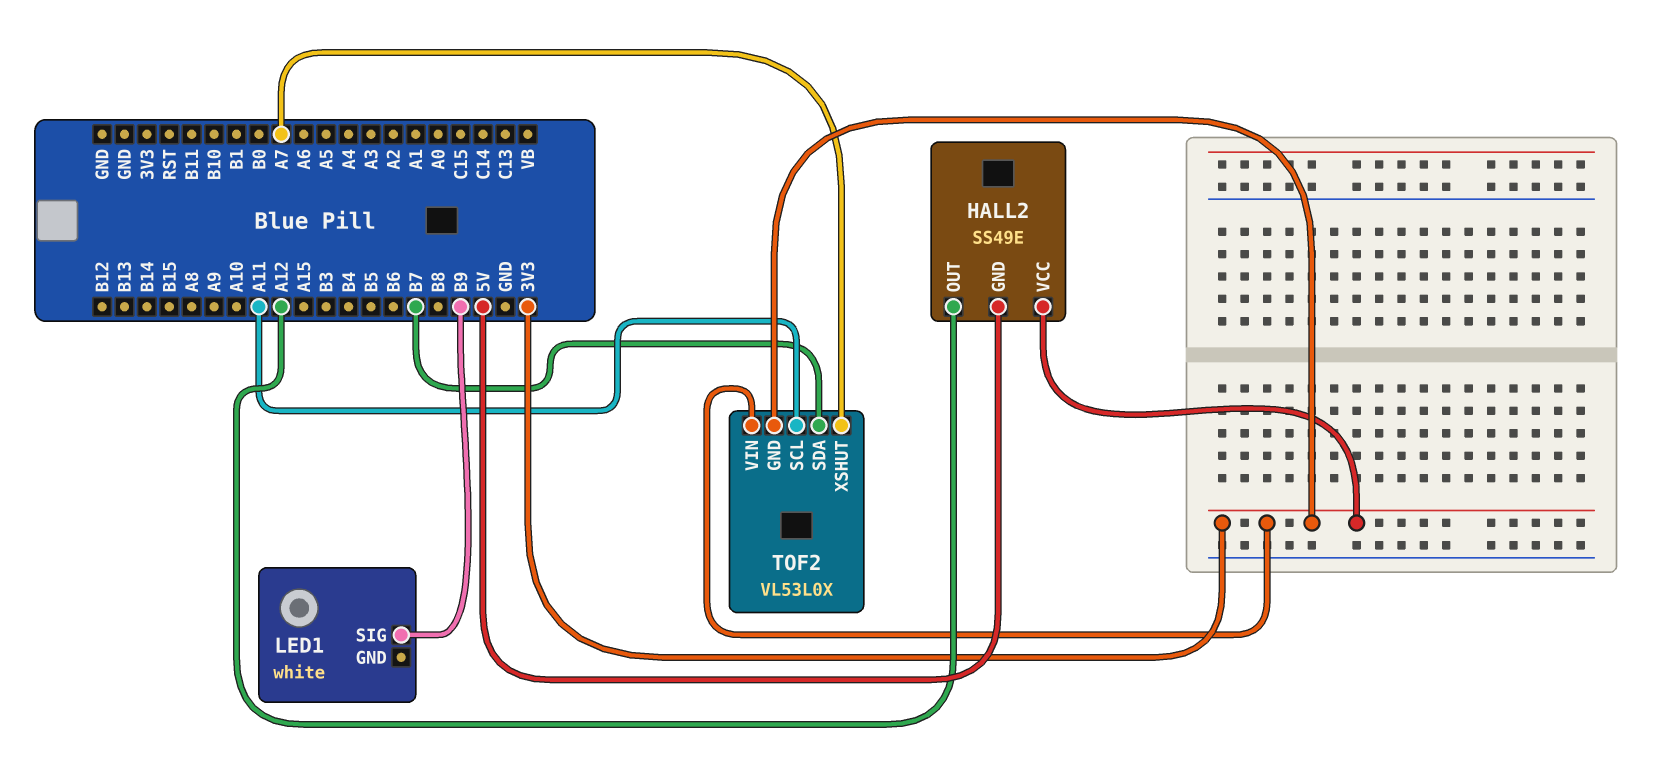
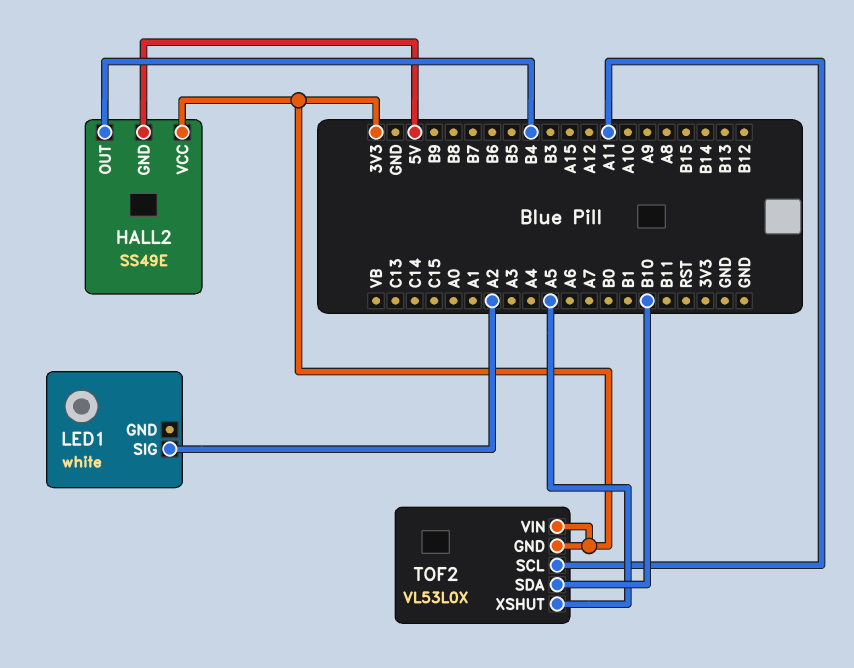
HALL2 pin OUT: A12 -> B4
LED1 pin SIG: B9 -> A2
TOF2 pin SDA: B7 -> B10
TOF2 pin XSHUT: A7 -> A5

